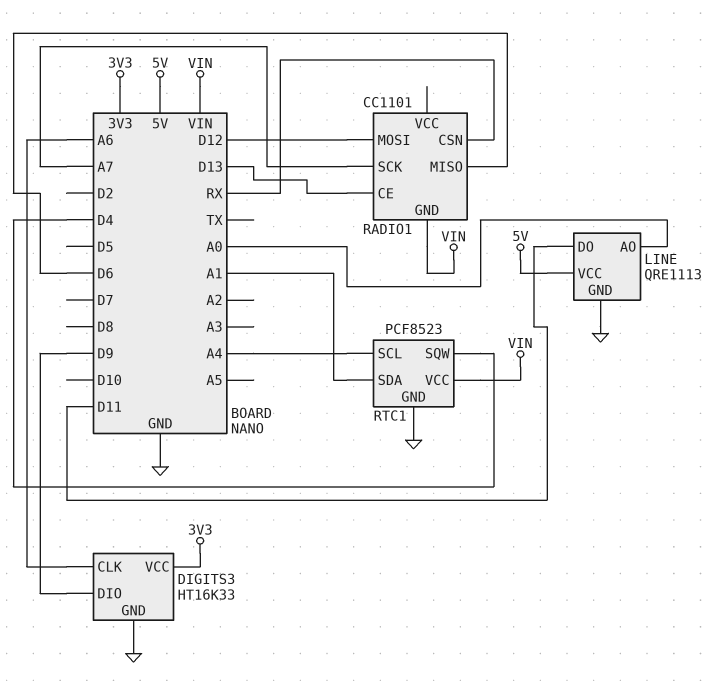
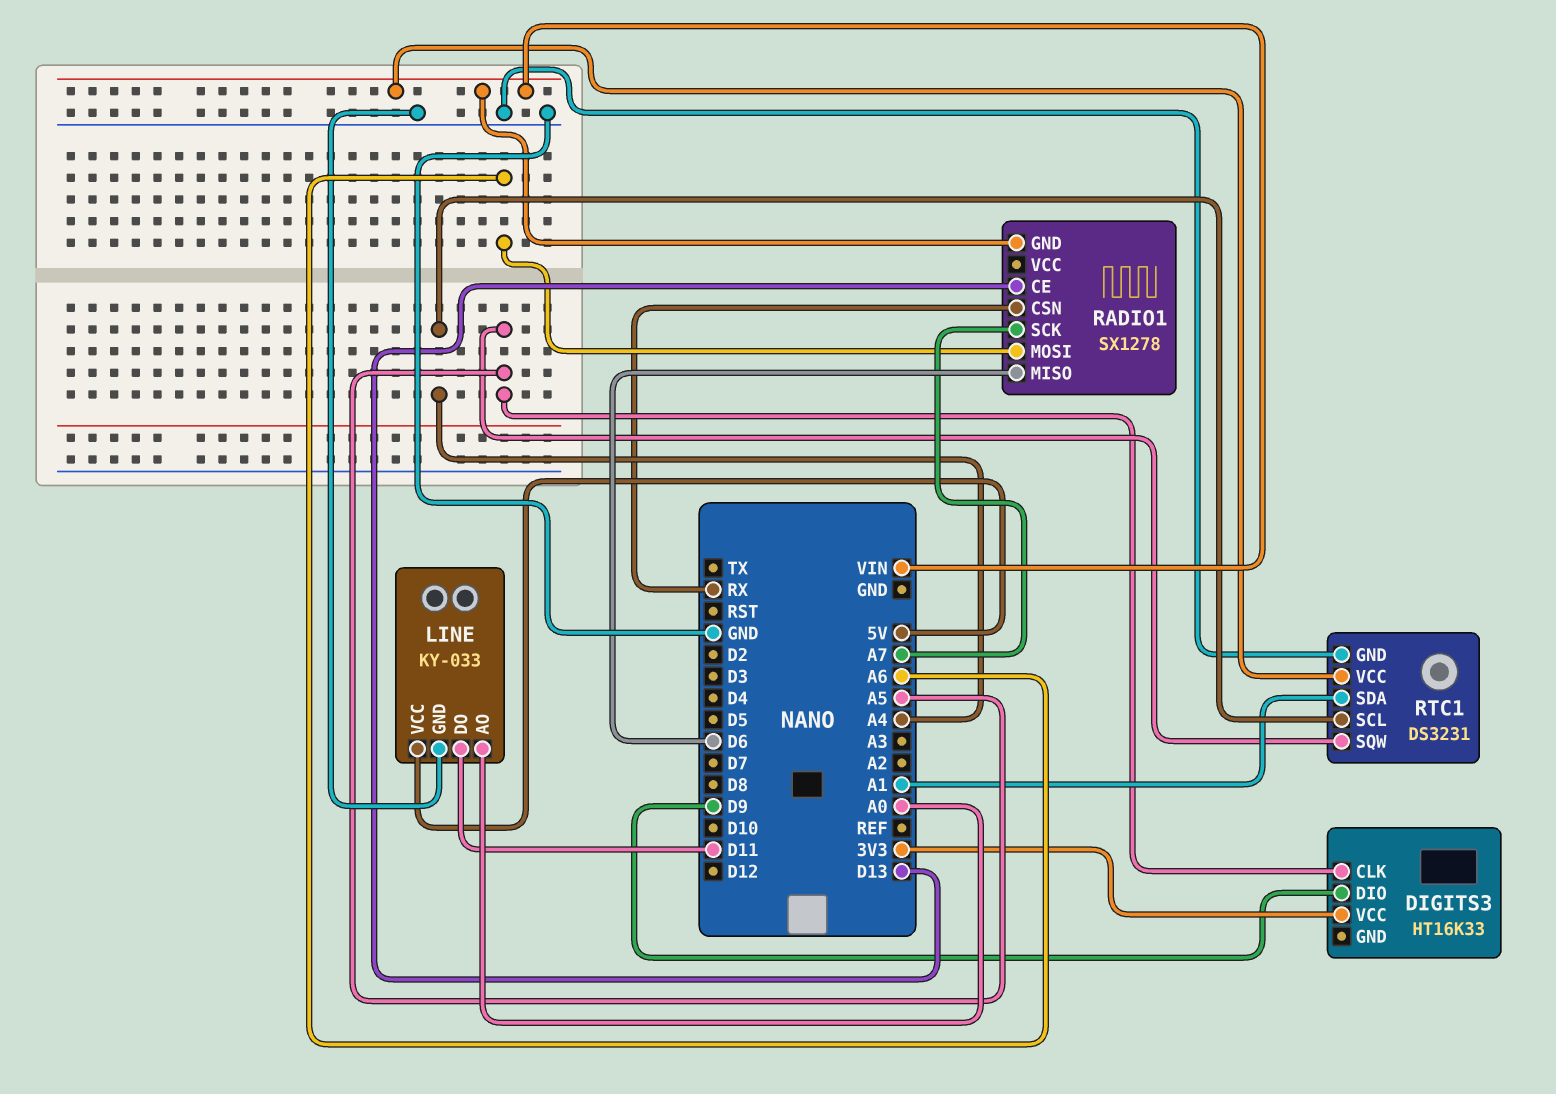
DIGITS3 pin CLK: A6 -> A5
DIGITS3 pin GND: GND -> none
LINE: QRE1113 -> KY-033
RADIO1: CC1101 -> SX1278
RADIO1 pin MOSI: D12 -> A6
RTC1: PCF8523 -> DS3231
RTC1 pin SQW: D4 -> A5

